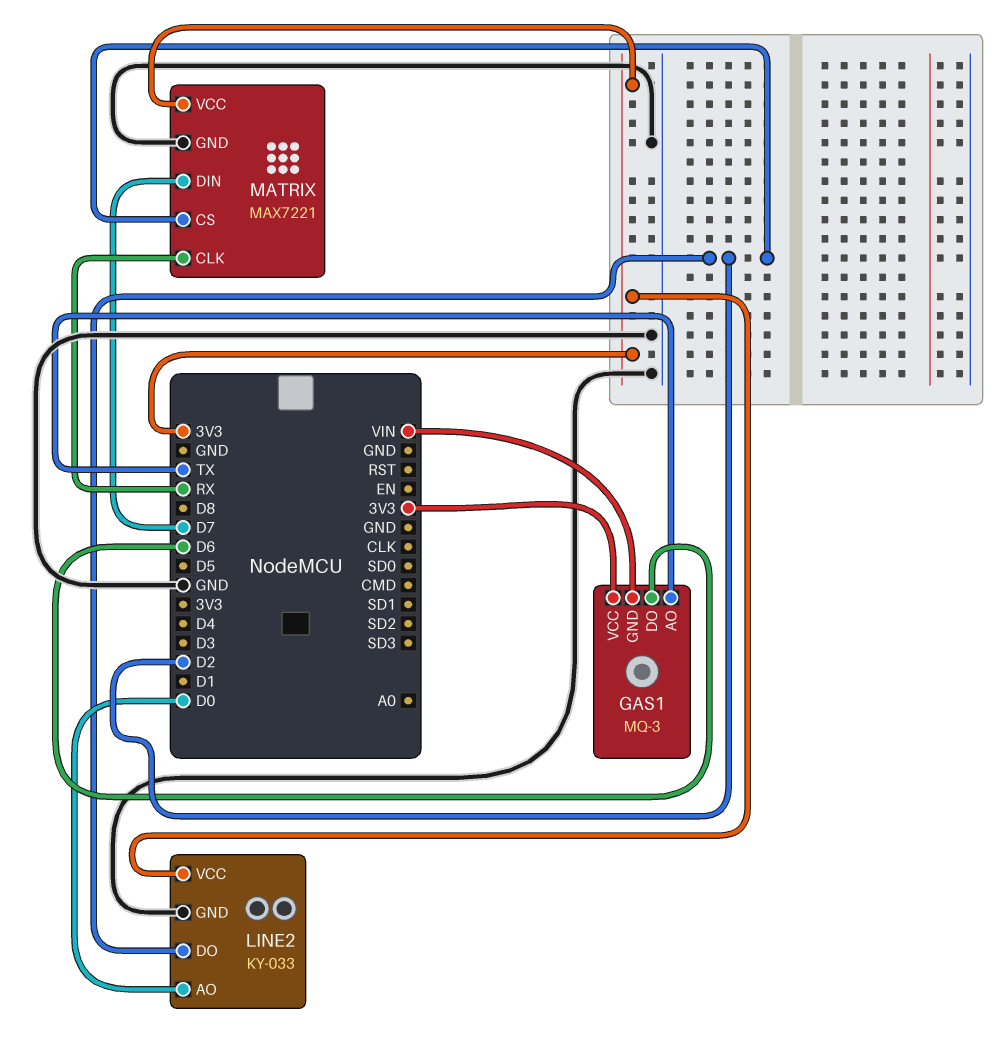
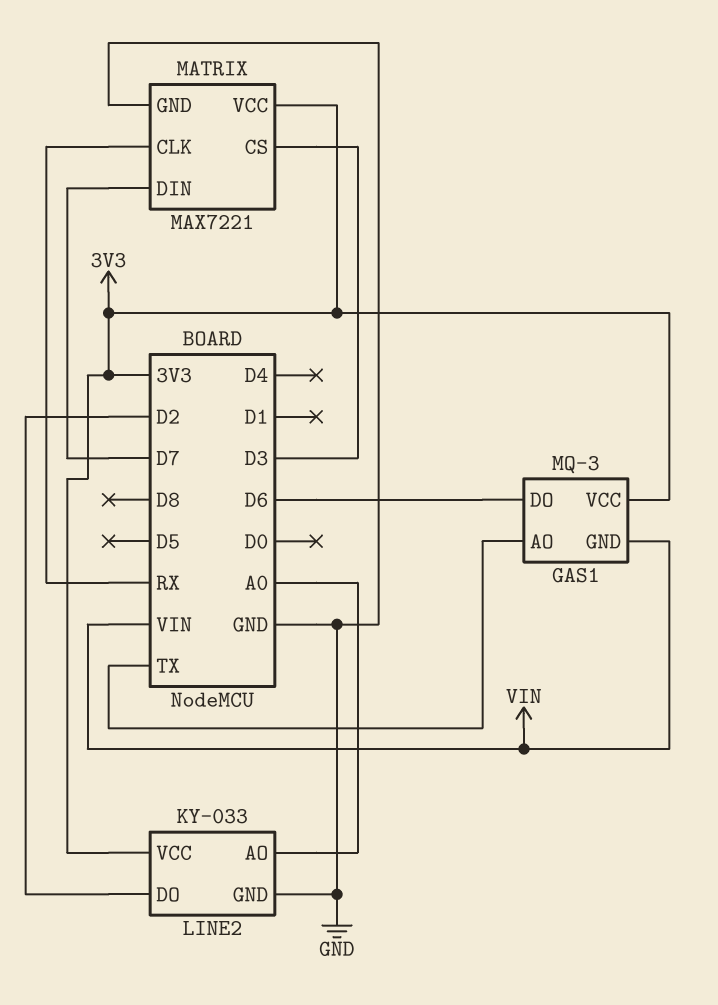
LINE2 pin AO: D0 -> A0
MATRIX pin CS: D2 -> D3

